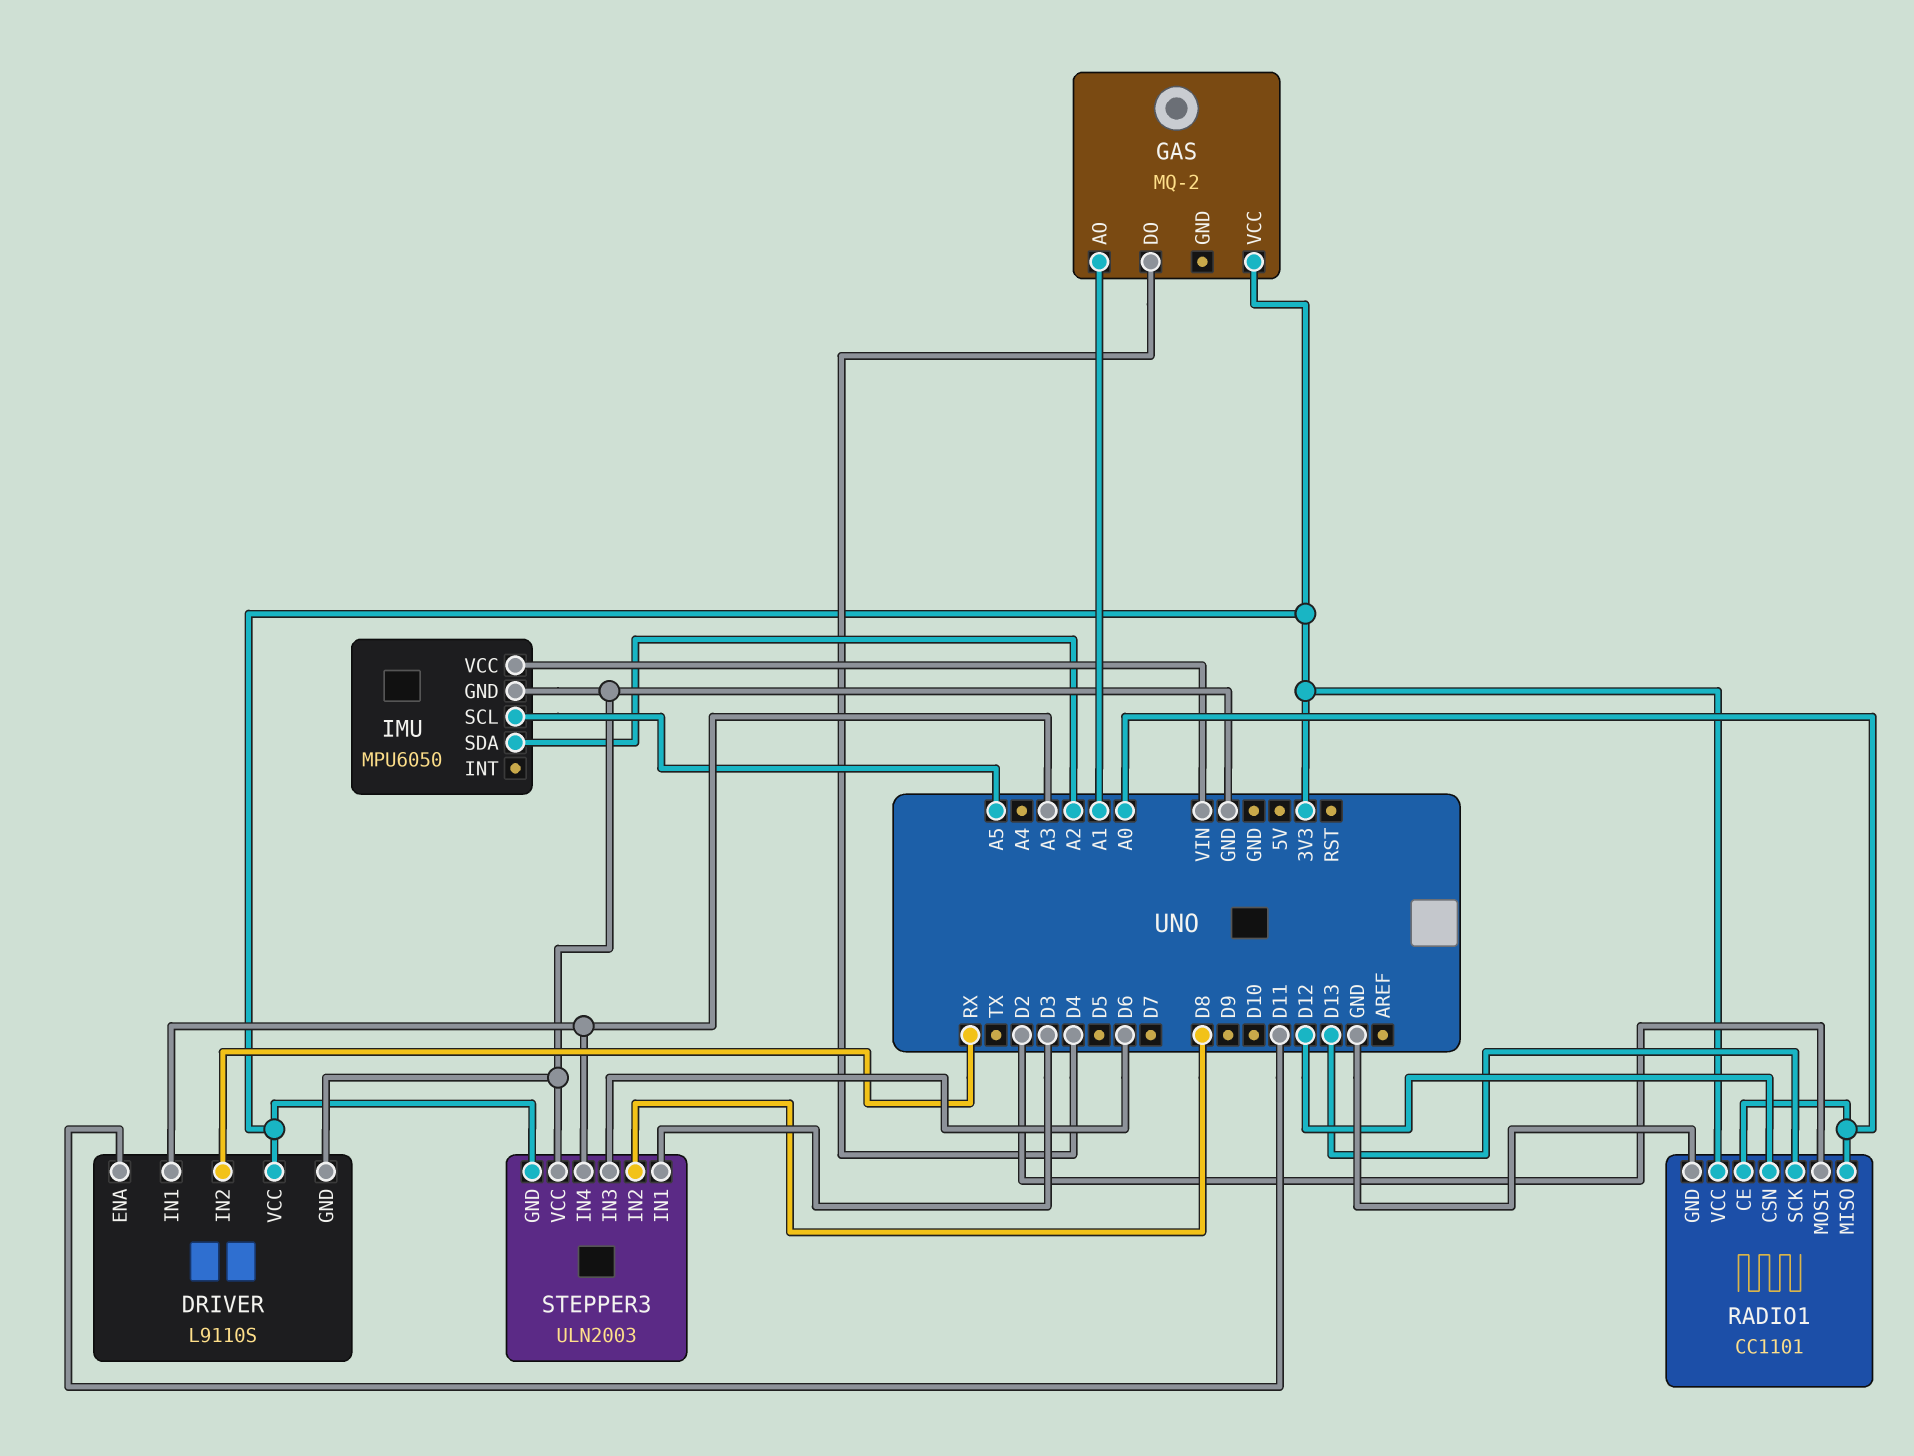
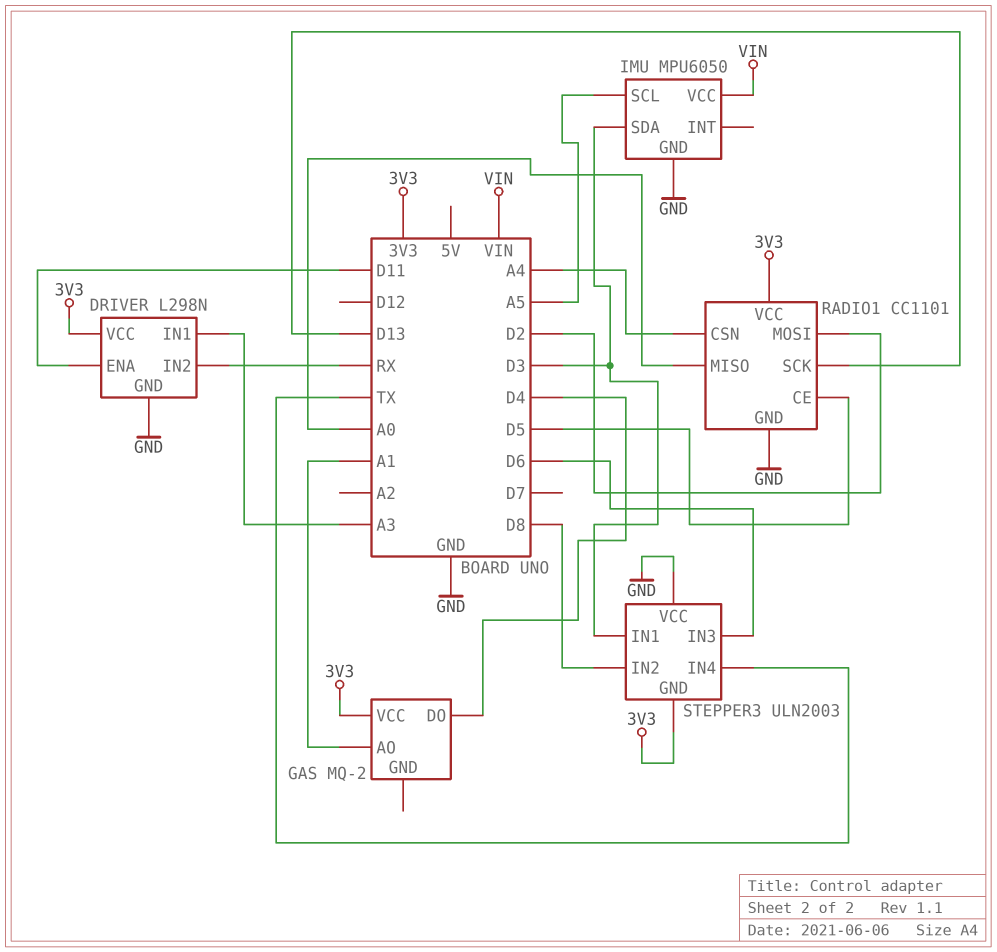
DRIVER: L9110S -> L298N
IMU pin SDA: A2 -> D3
RADIO1 pin CE: A0 -> D5
RADIO1 pin CSN: D12 -> A4
STEPPER3 pin IN4: A3 -> TX

